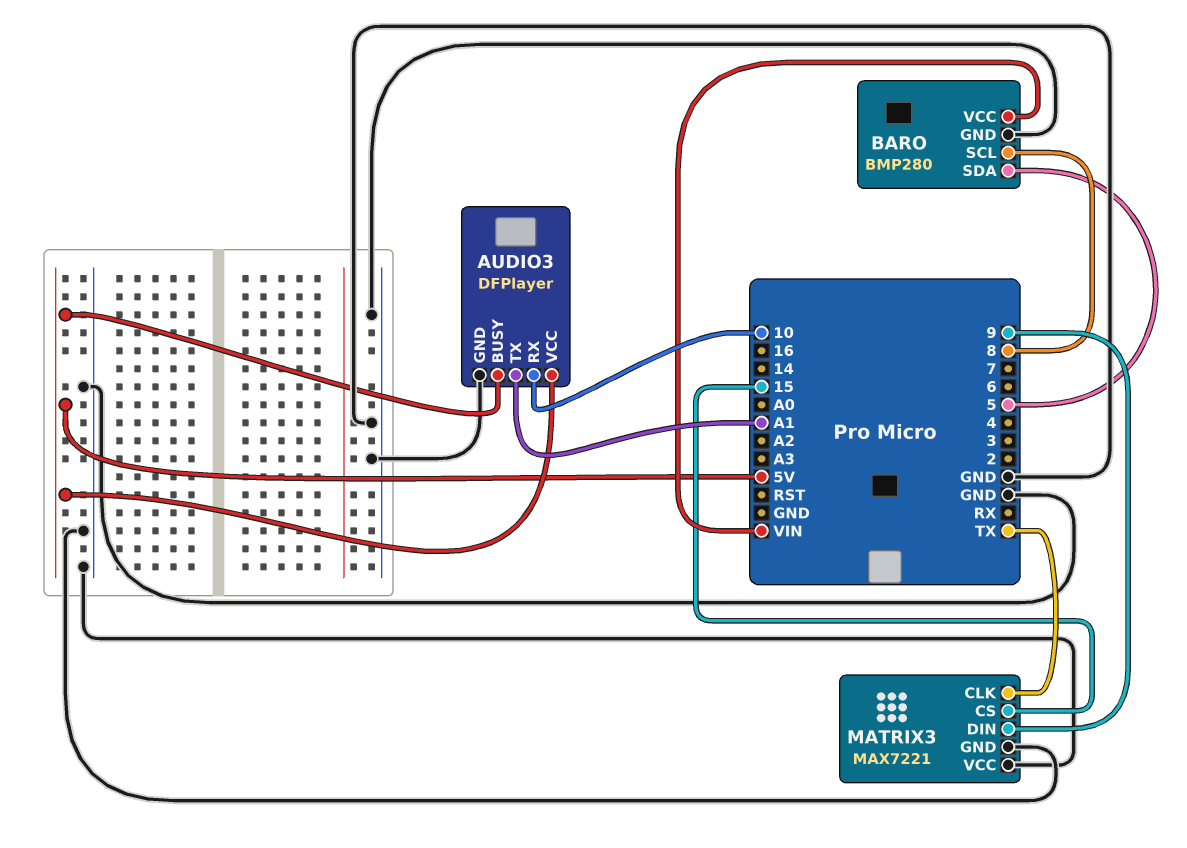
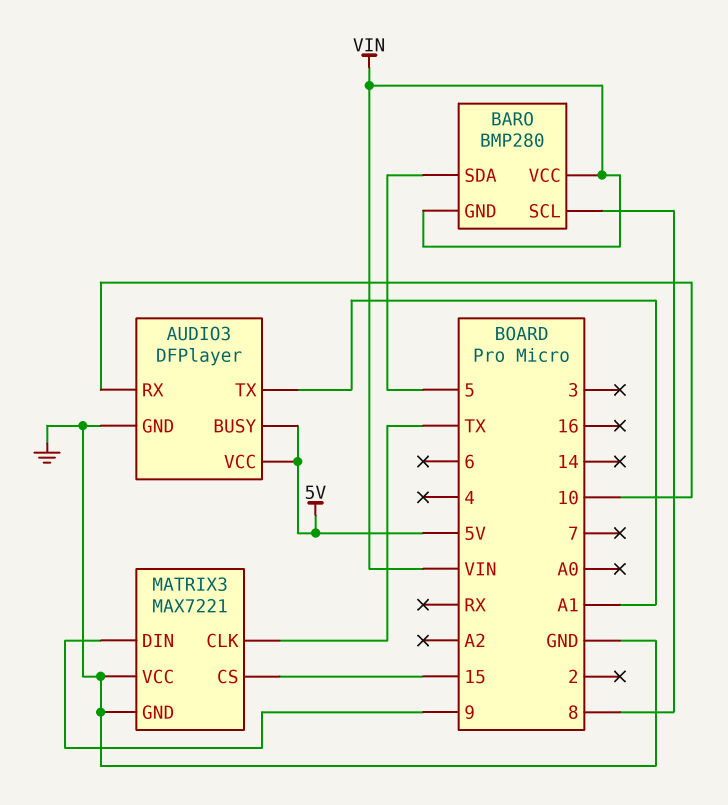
BARO pin GND: GND -> VIN

